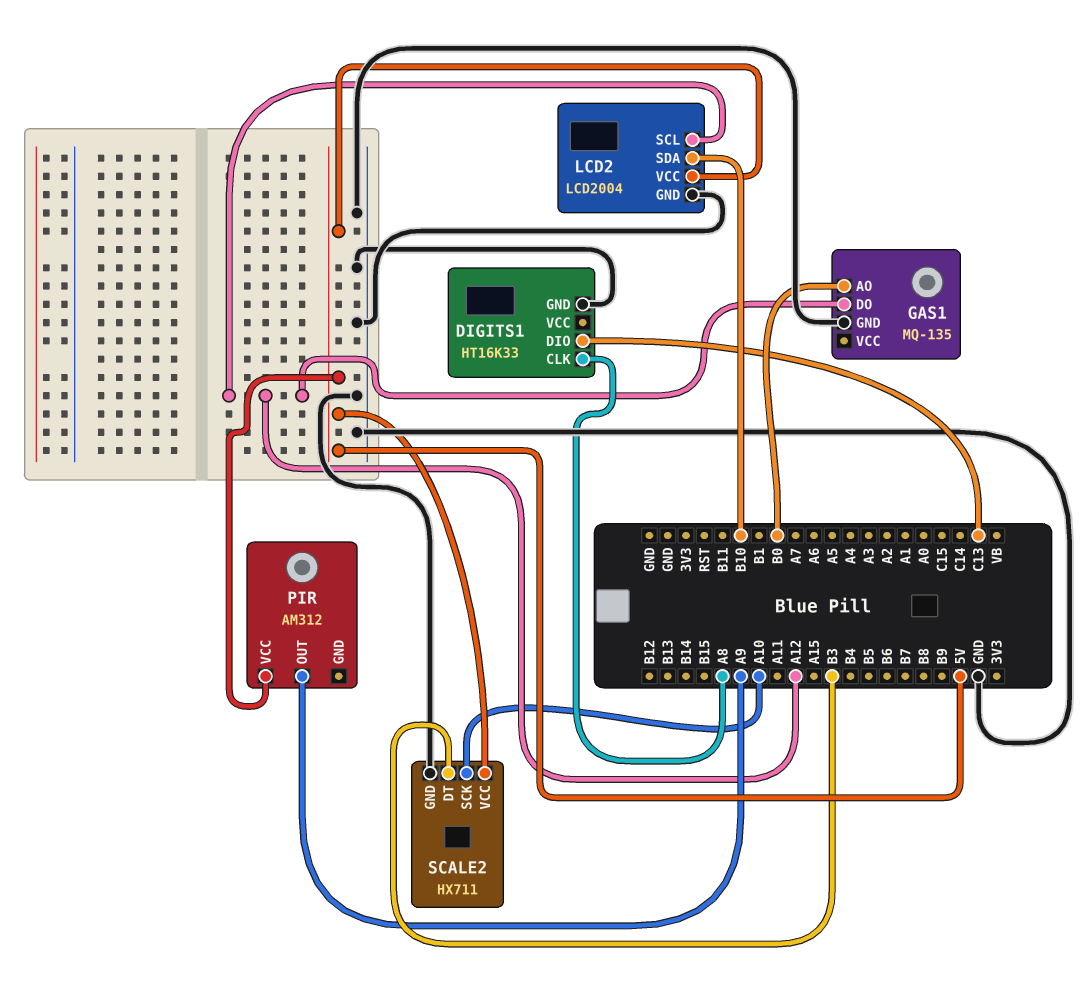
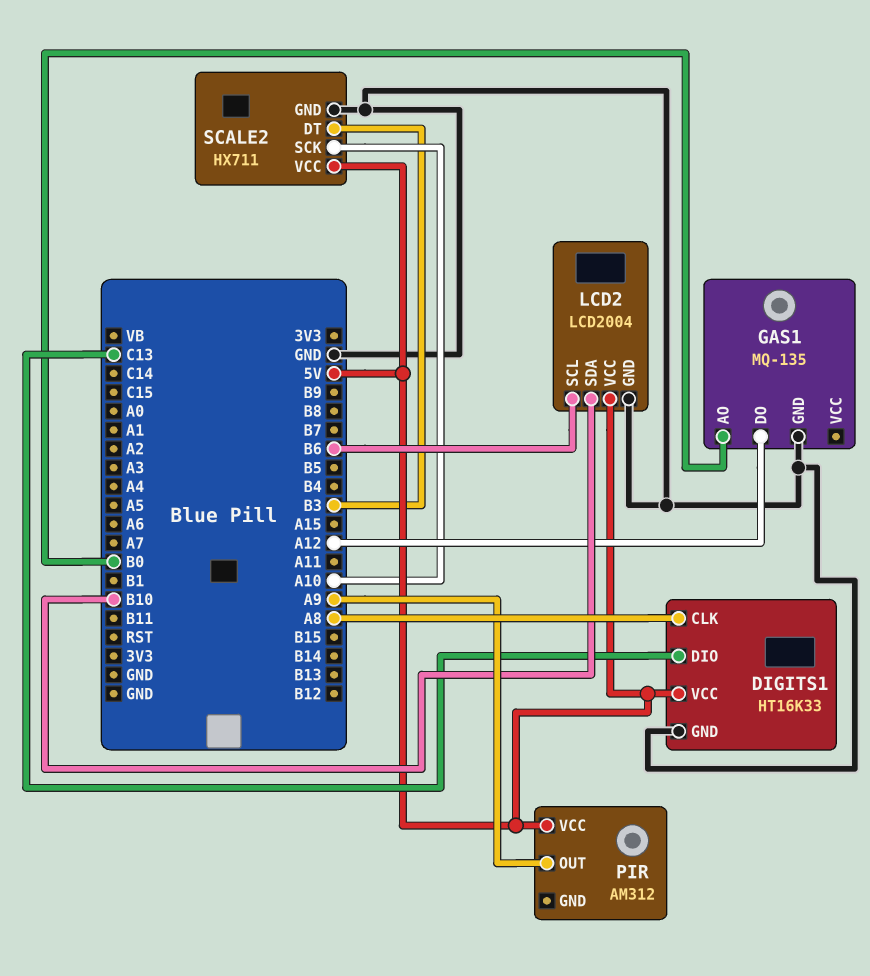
DIGITS1 pin VCC: none -> 5V
LCD2 pin SCL: A12 -> B6

